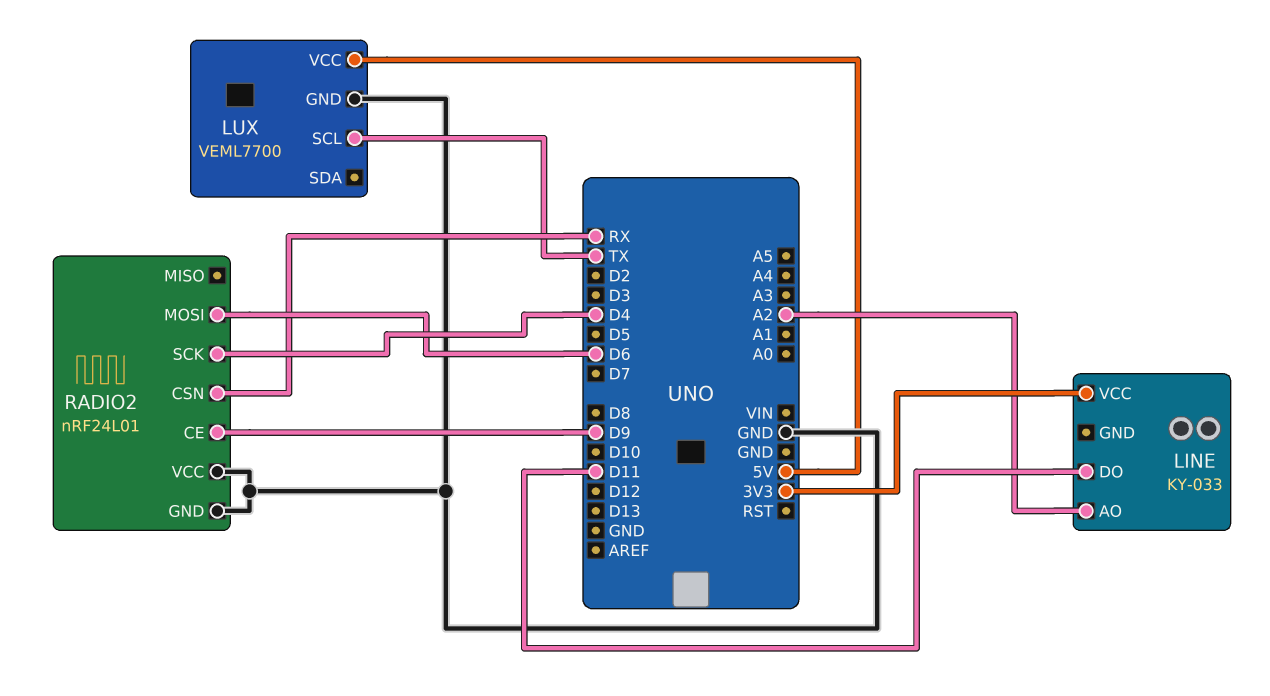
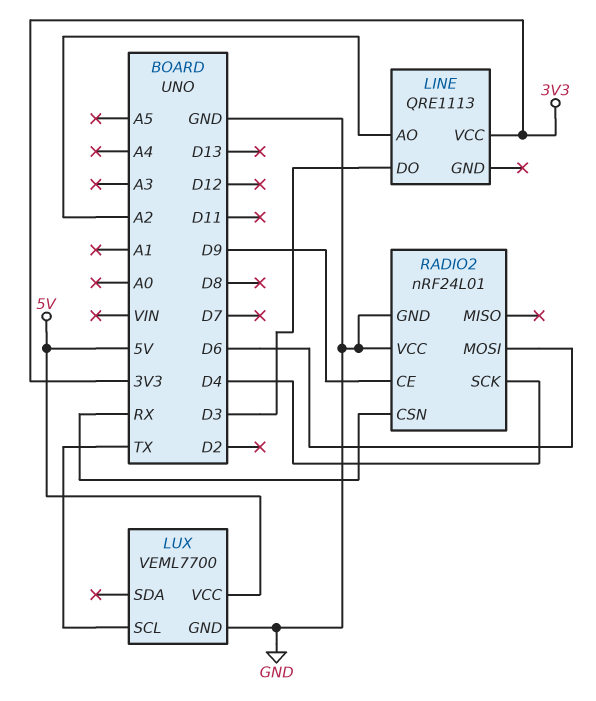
LINE: KY-033 -> QRE1113
LINE pin DO: D11 -> D3

